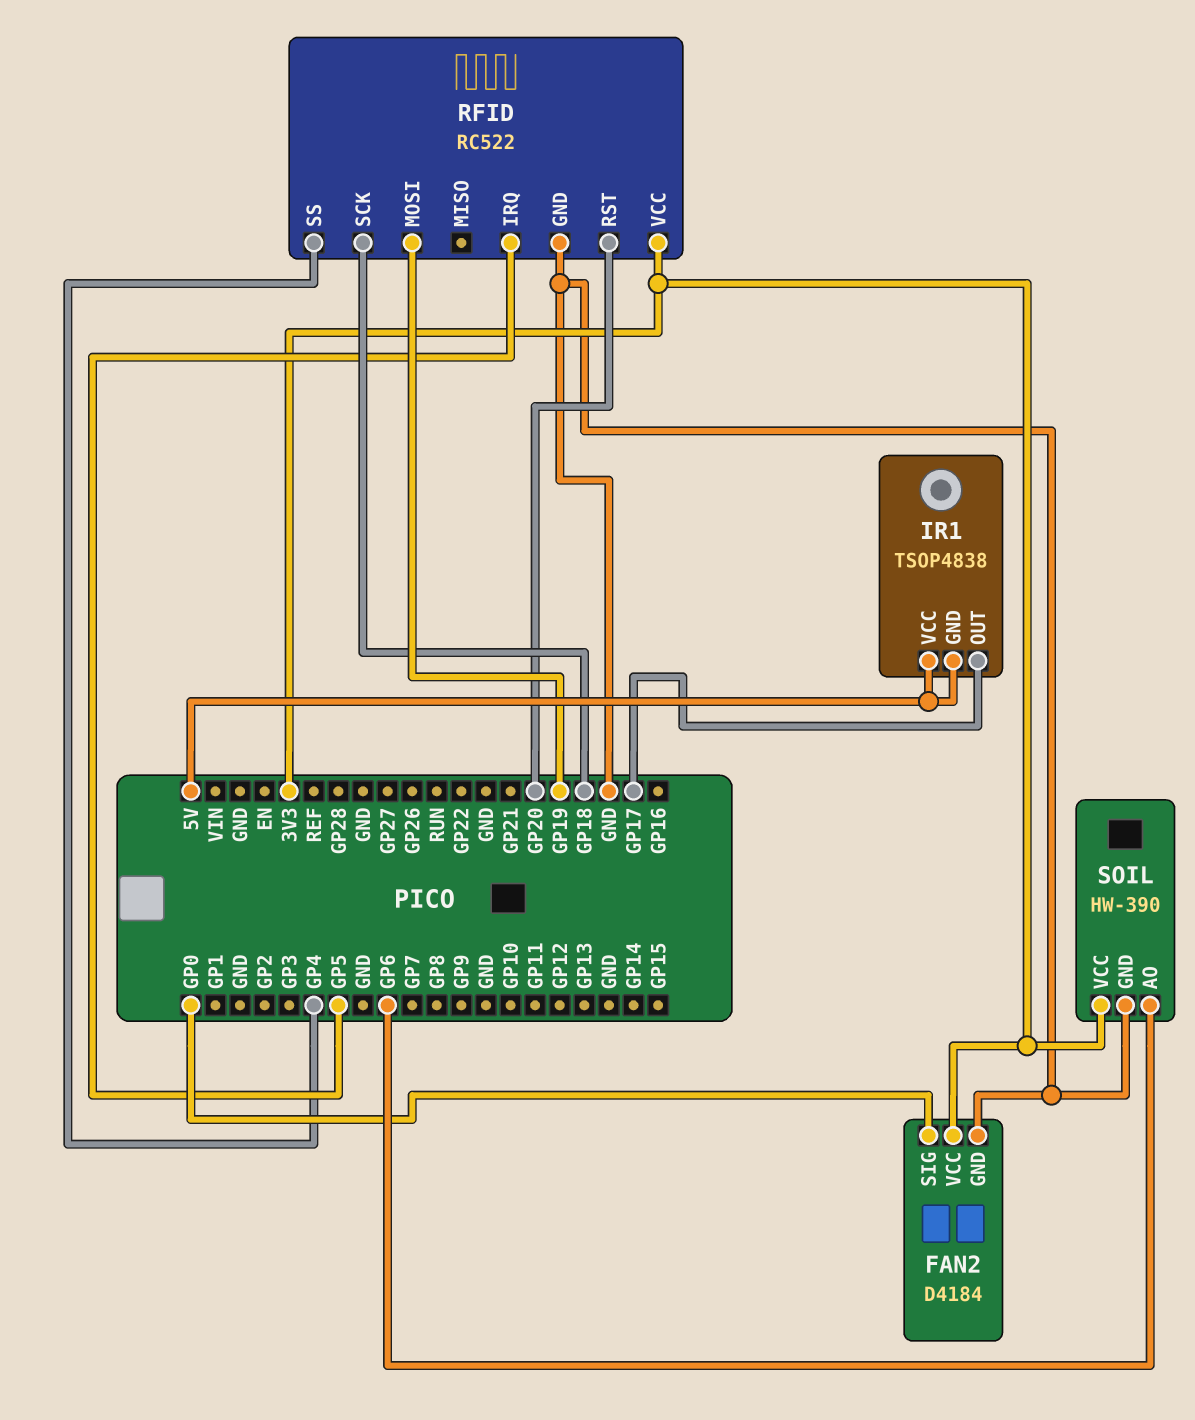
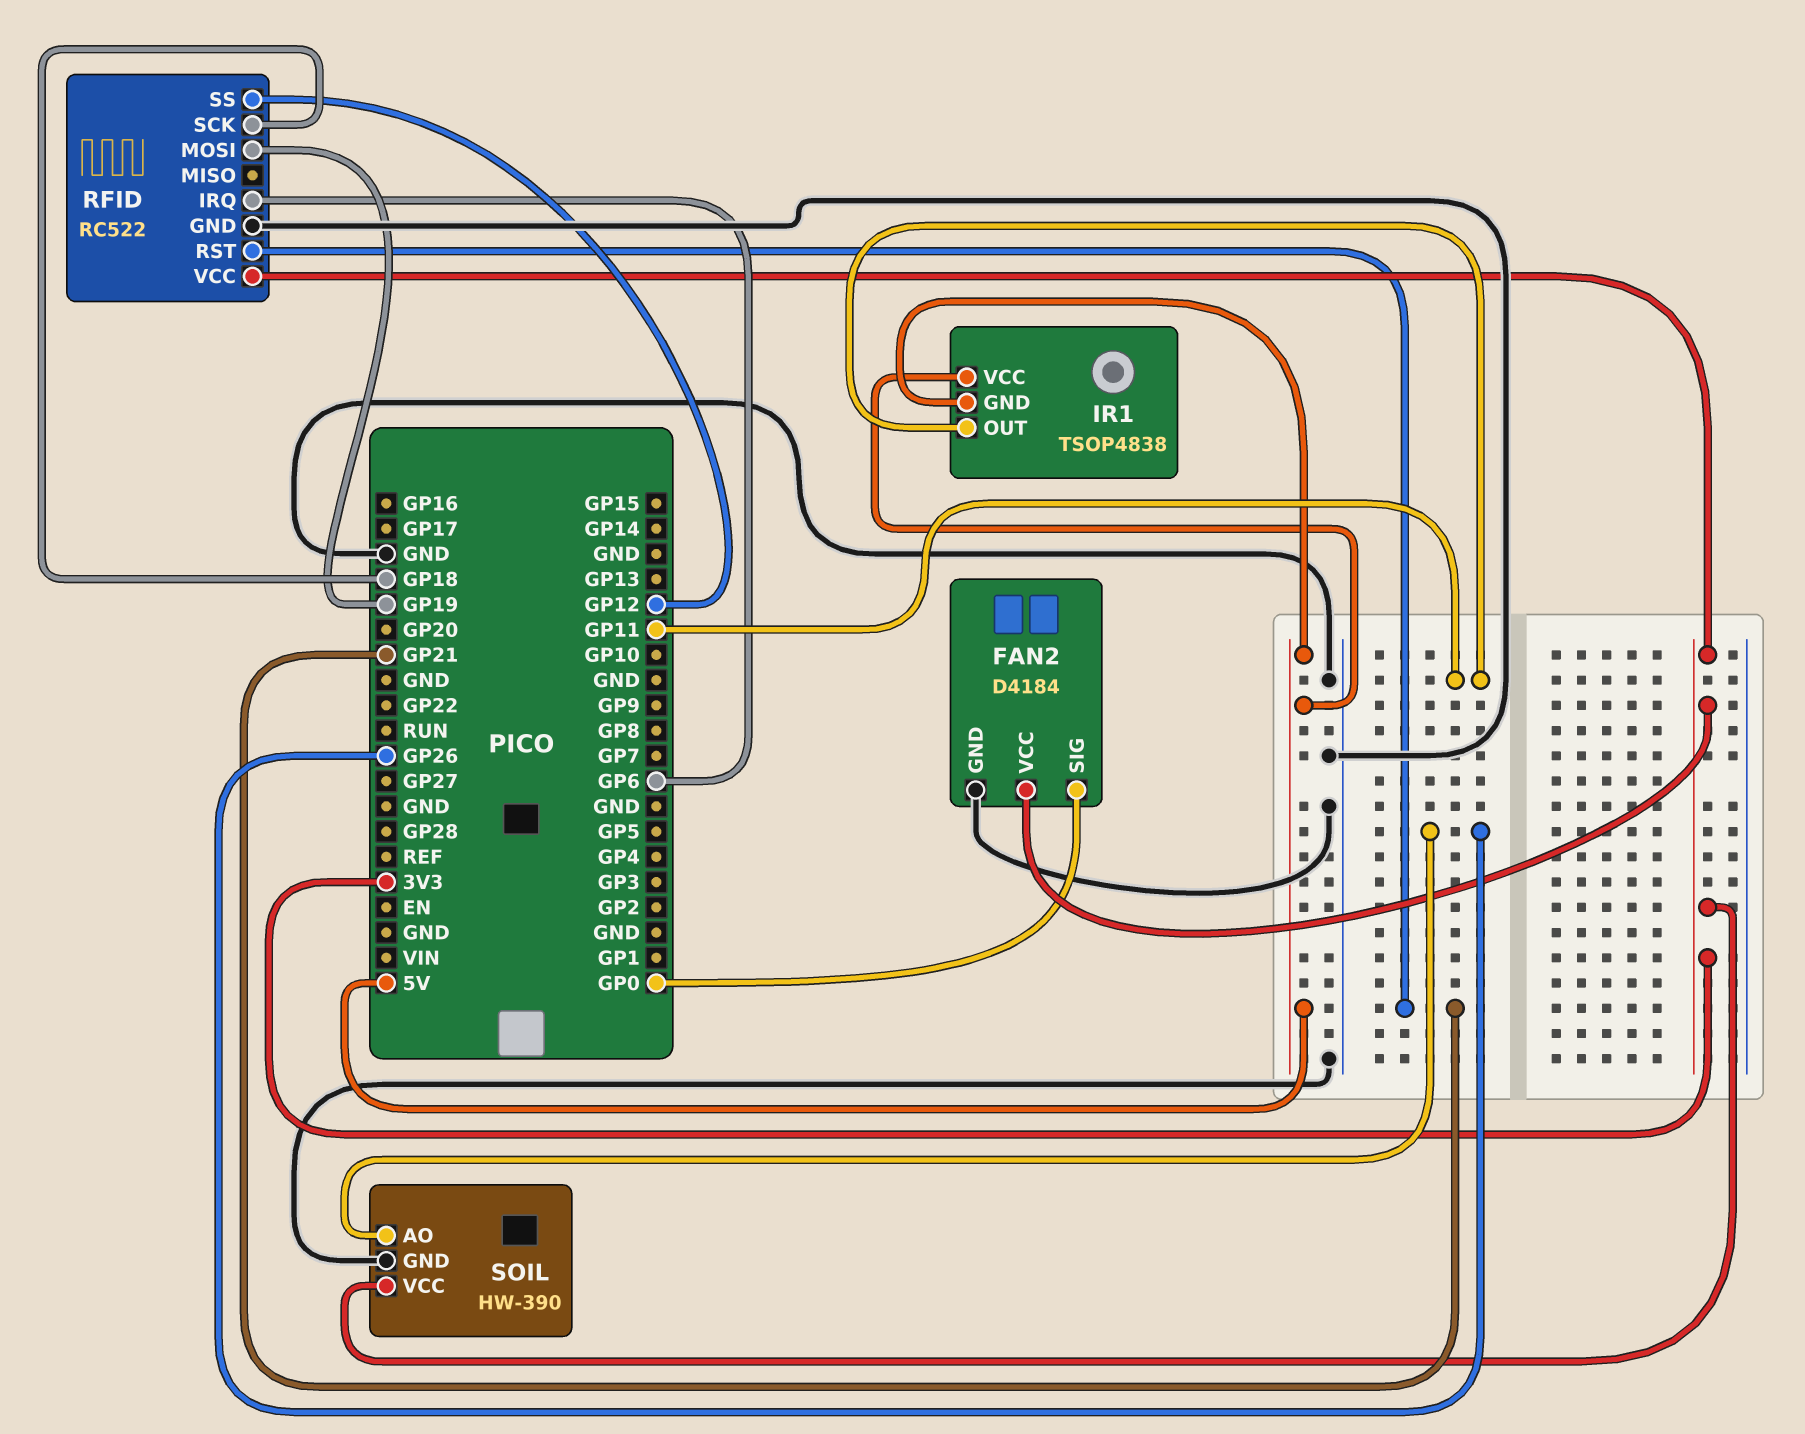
IR1 pin OUT: GP17 -> GP11
RFID pin IRQ: GP5 -> GP6
RFID pin RST: GP20 -> GP21
RFID pin SS: GP4 -> GP12
SOIL pin AO: GP6 -> GP26

